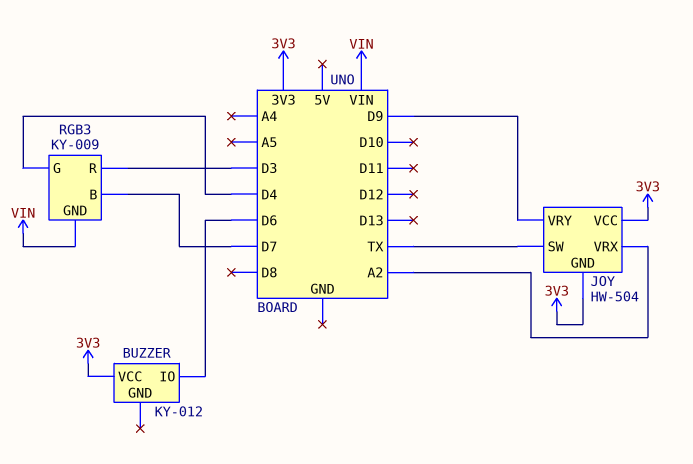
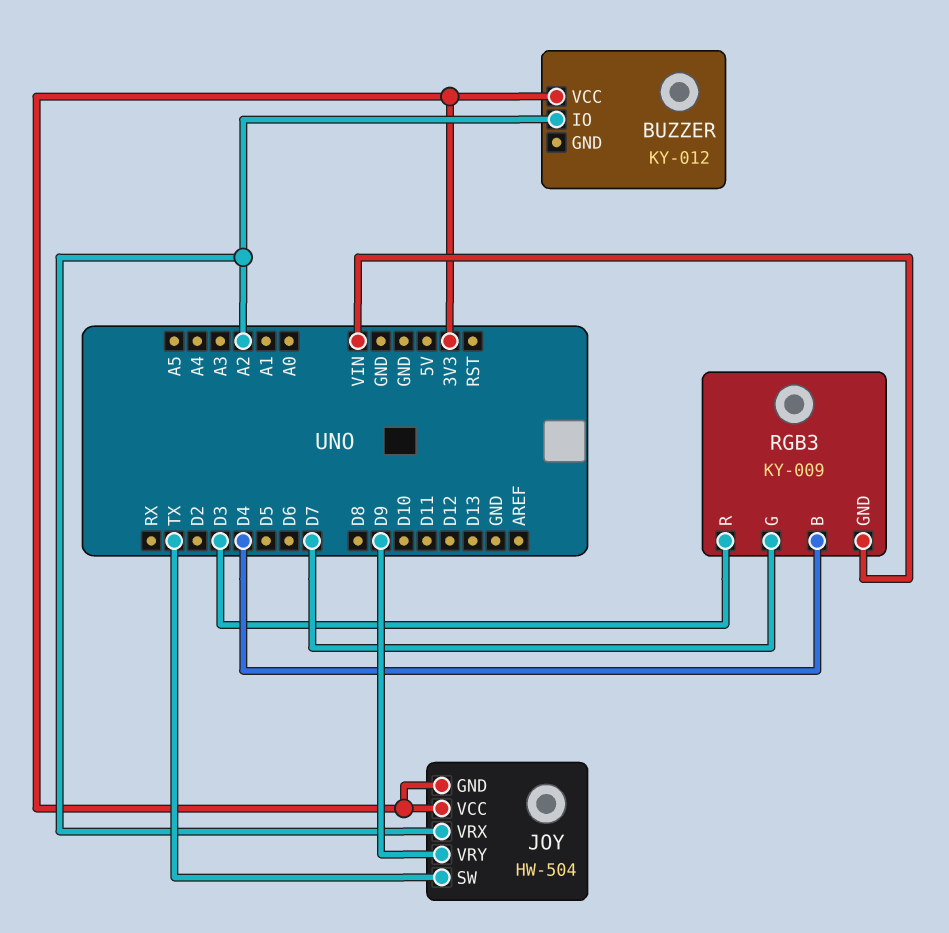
BUZZER pin IO: D6 -> A2
RGB3 pin B: D7 -> D4
RGB3 pin G: D4 -> D7

